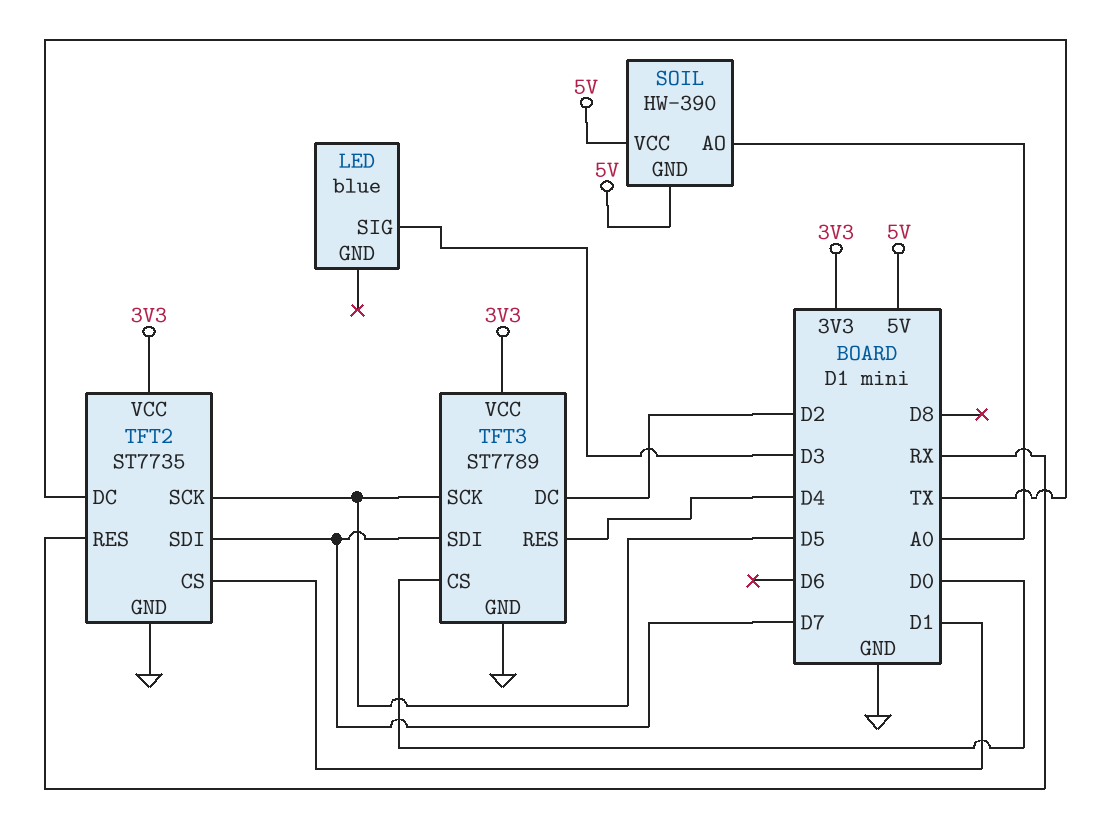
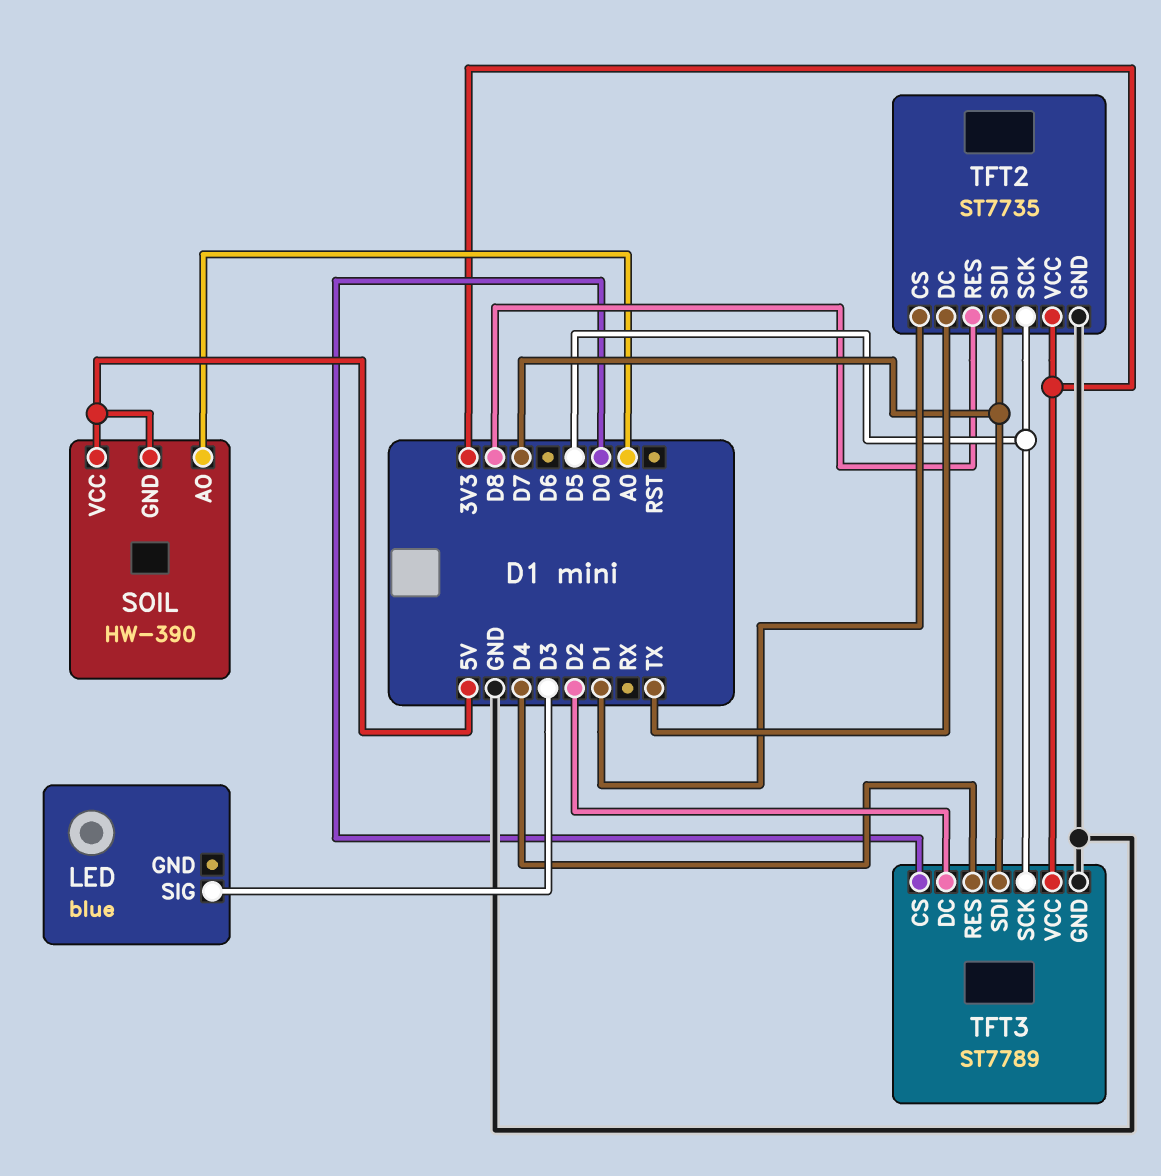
TFT2 pin RES: RX -> D8

